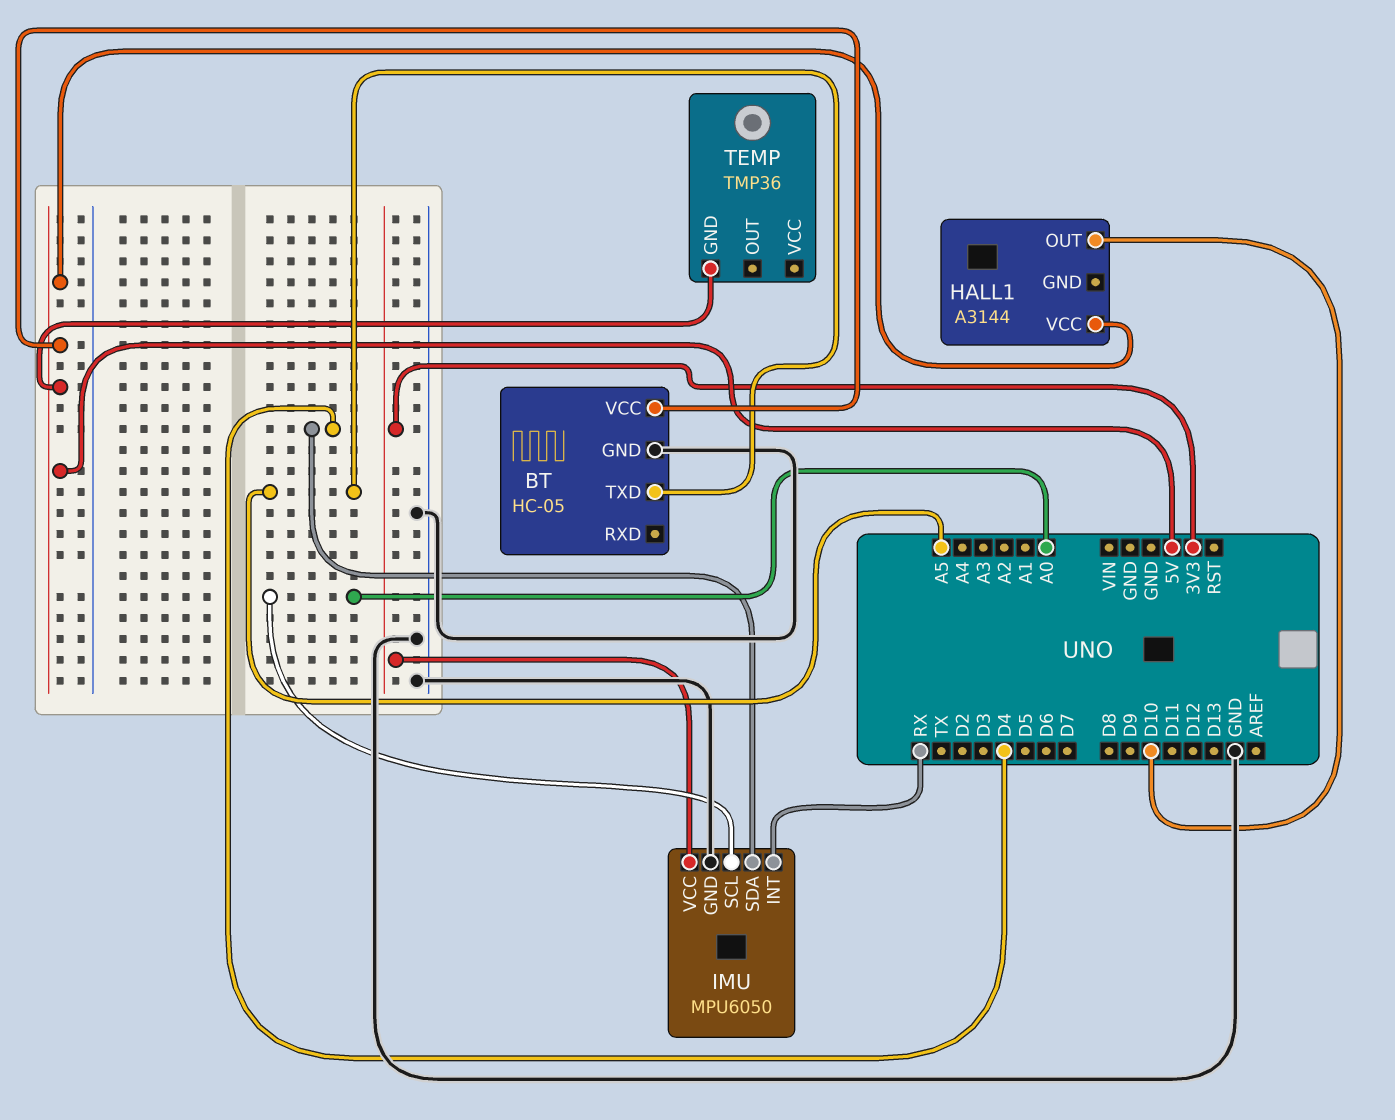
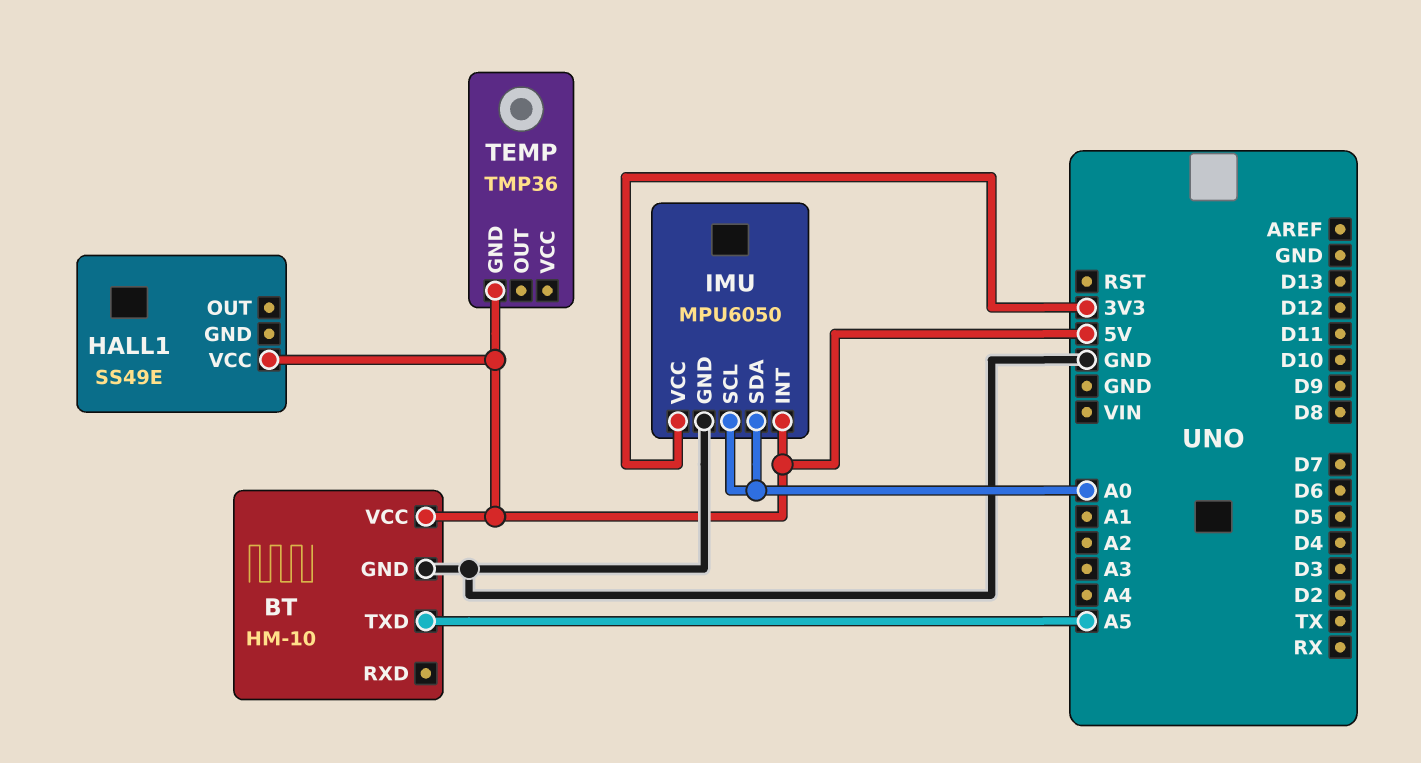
BT: HC-05 -> HM-10
HALL1: A3144 -> SS49E
HALL1 pin OUT: D10 -> none
IMU pin INT: RX -> 5V
IMU pin SDA: D4 -> A0

